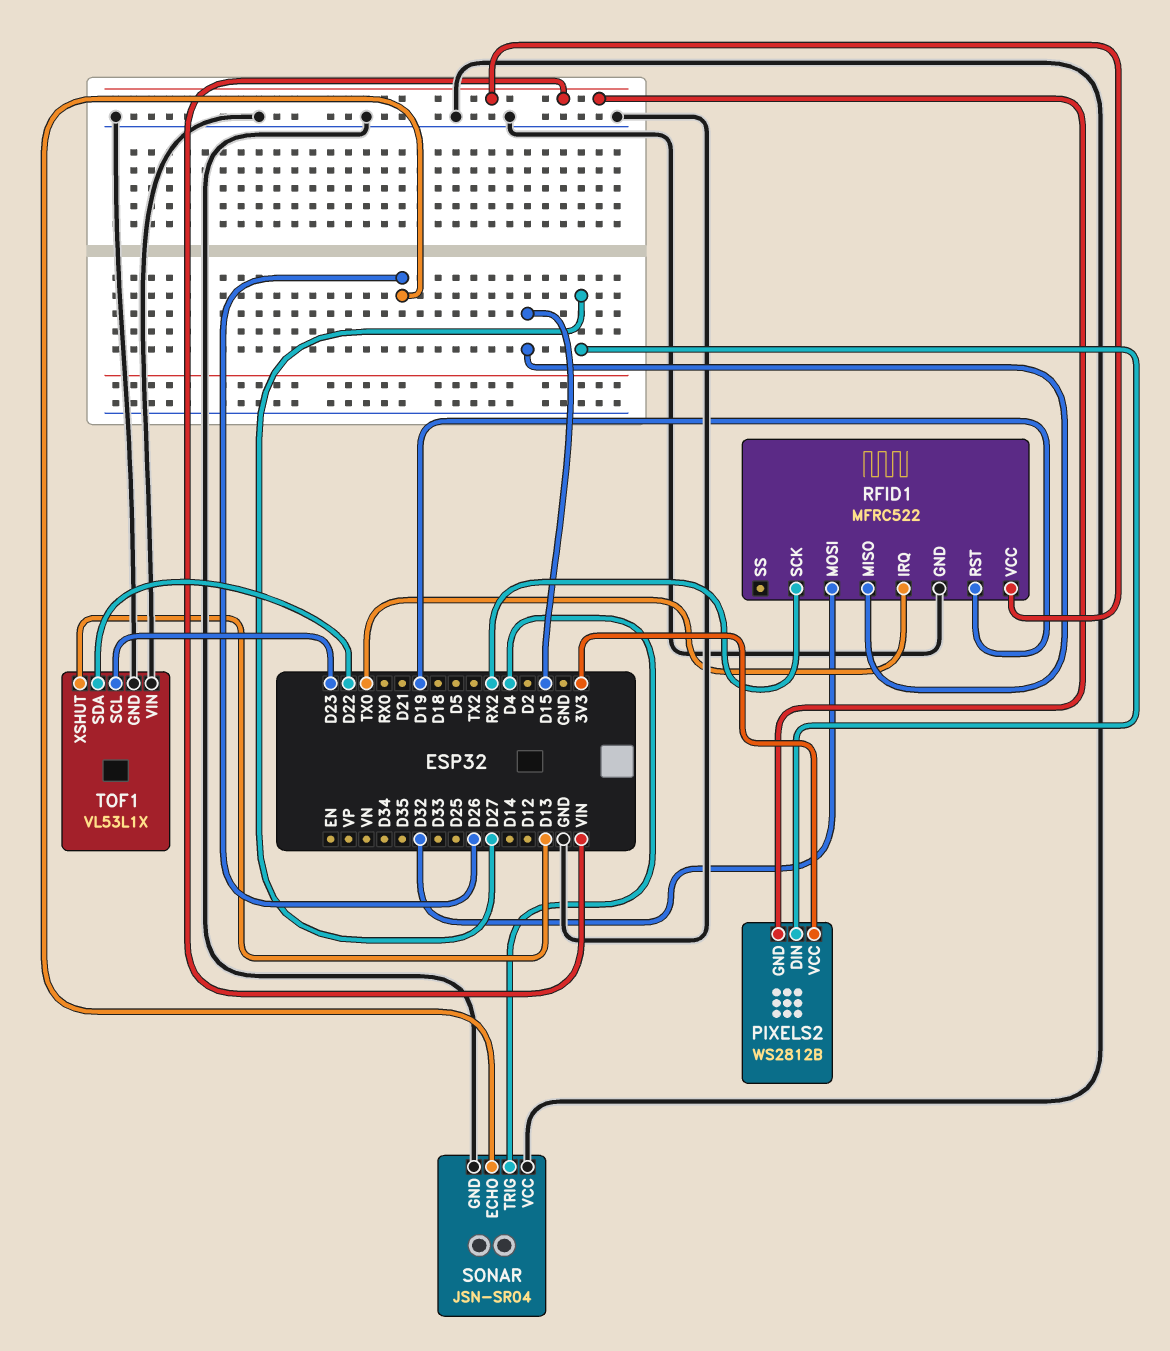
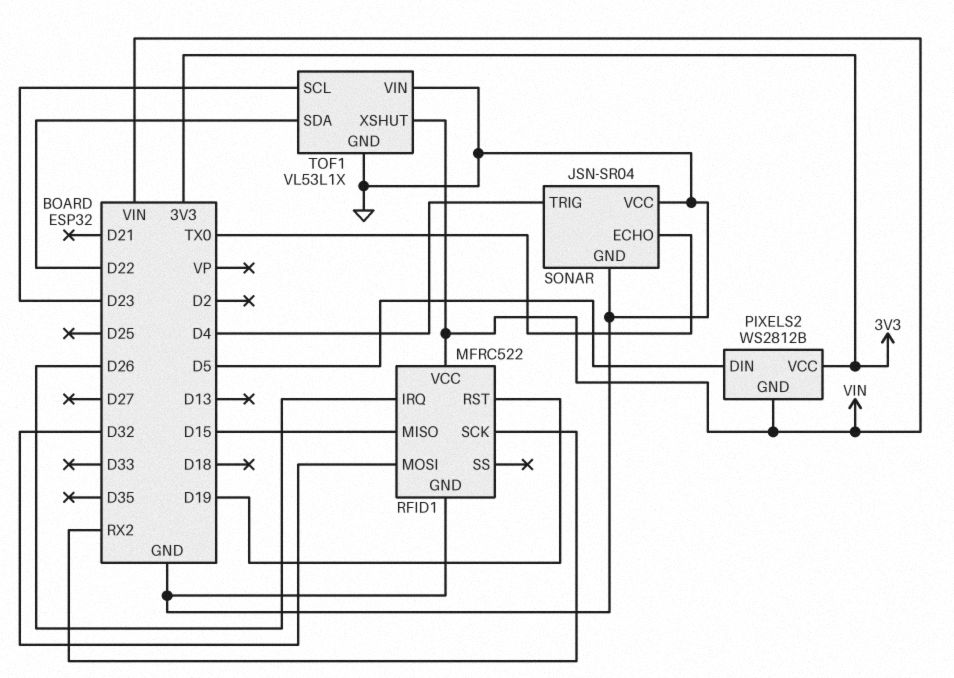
PIXELS2 pin DIN: D27 -> D5
RFID1 pin IRQ: TX0 -> D26
SONAR pin ECHO: D26 -> TX0
TOF1 pin XSHUT: D13 -> VIN

